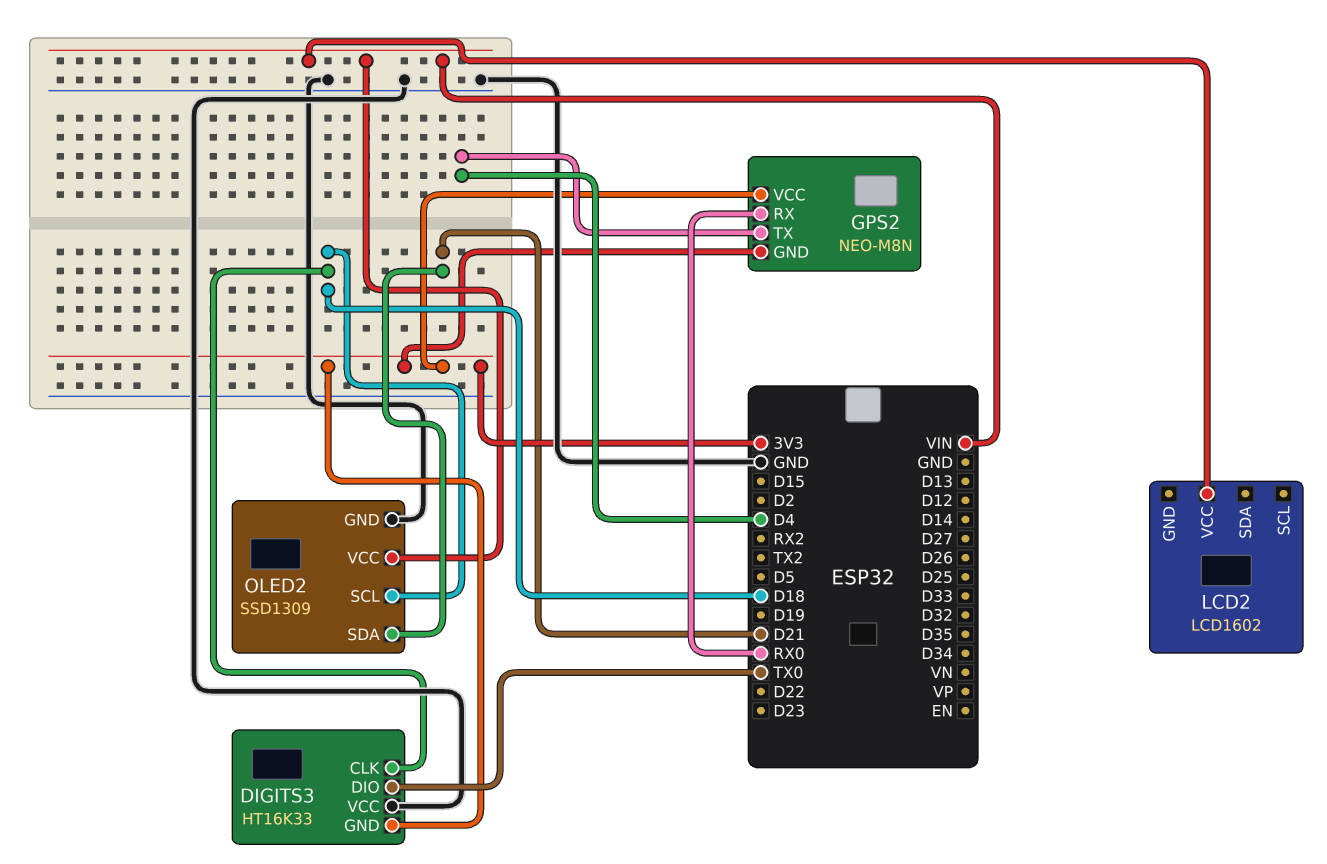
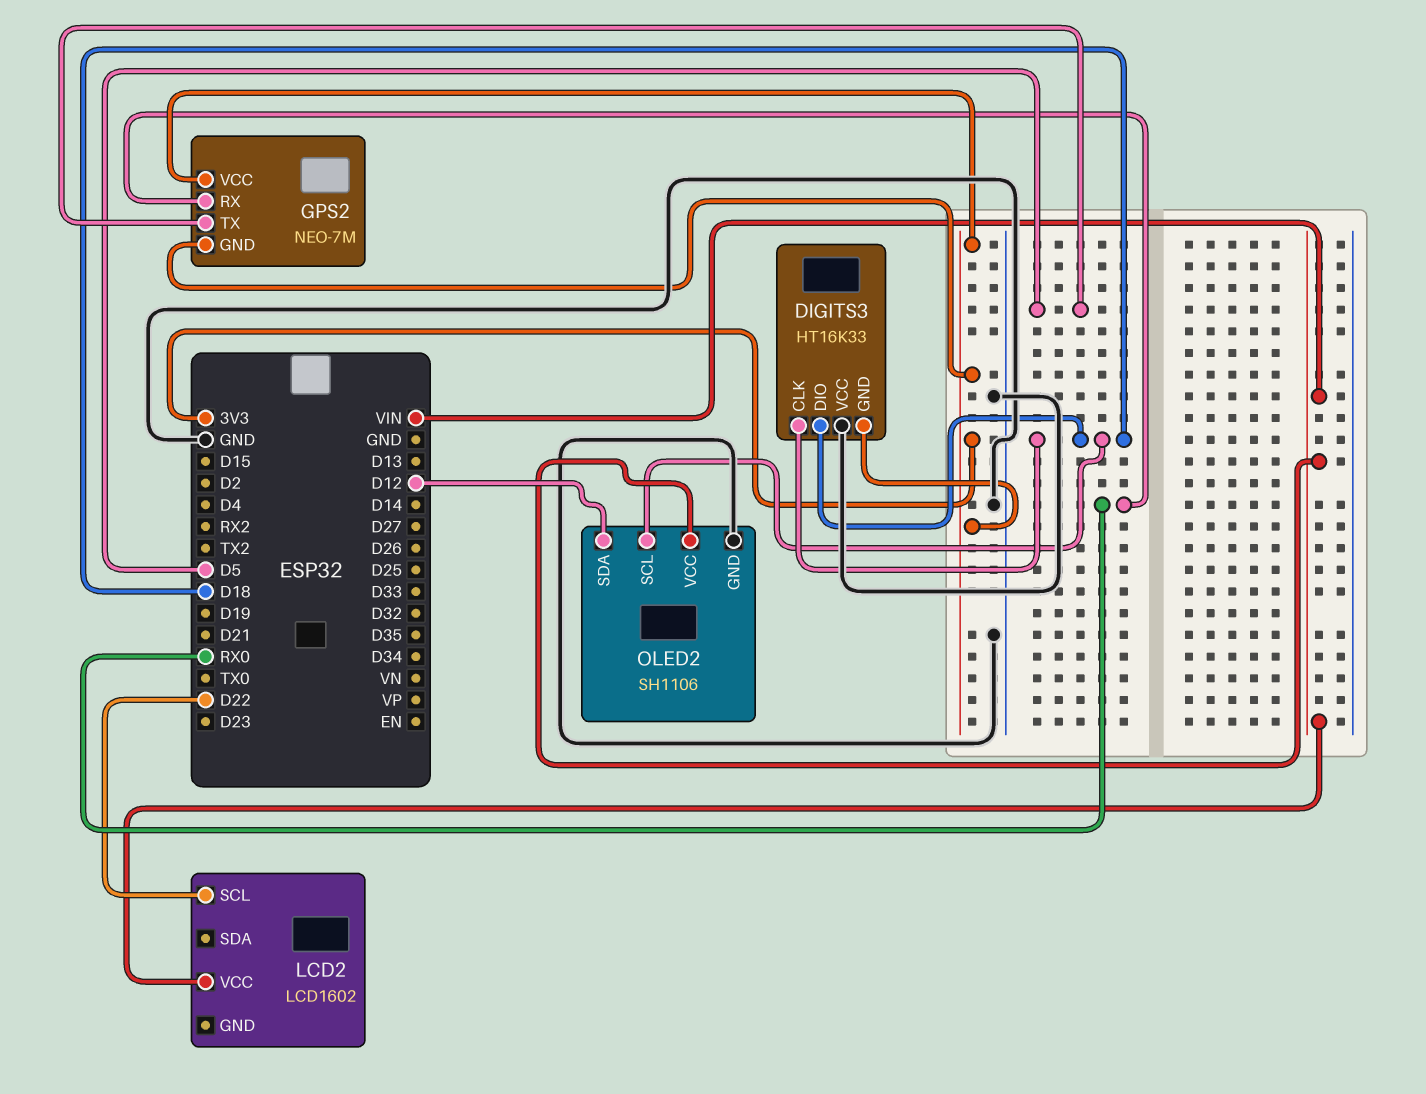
DIGITS3 pin DIO: TX0 -> D18
GPS2: NEO-M8N -> NEO-7M
GPS2 pin TX: D4 -> D5
LCD2 pin SCL: none -> D22
OLED2: SSD1309 -> SH1106
OLED2 pin SDA: D21 -> D12

